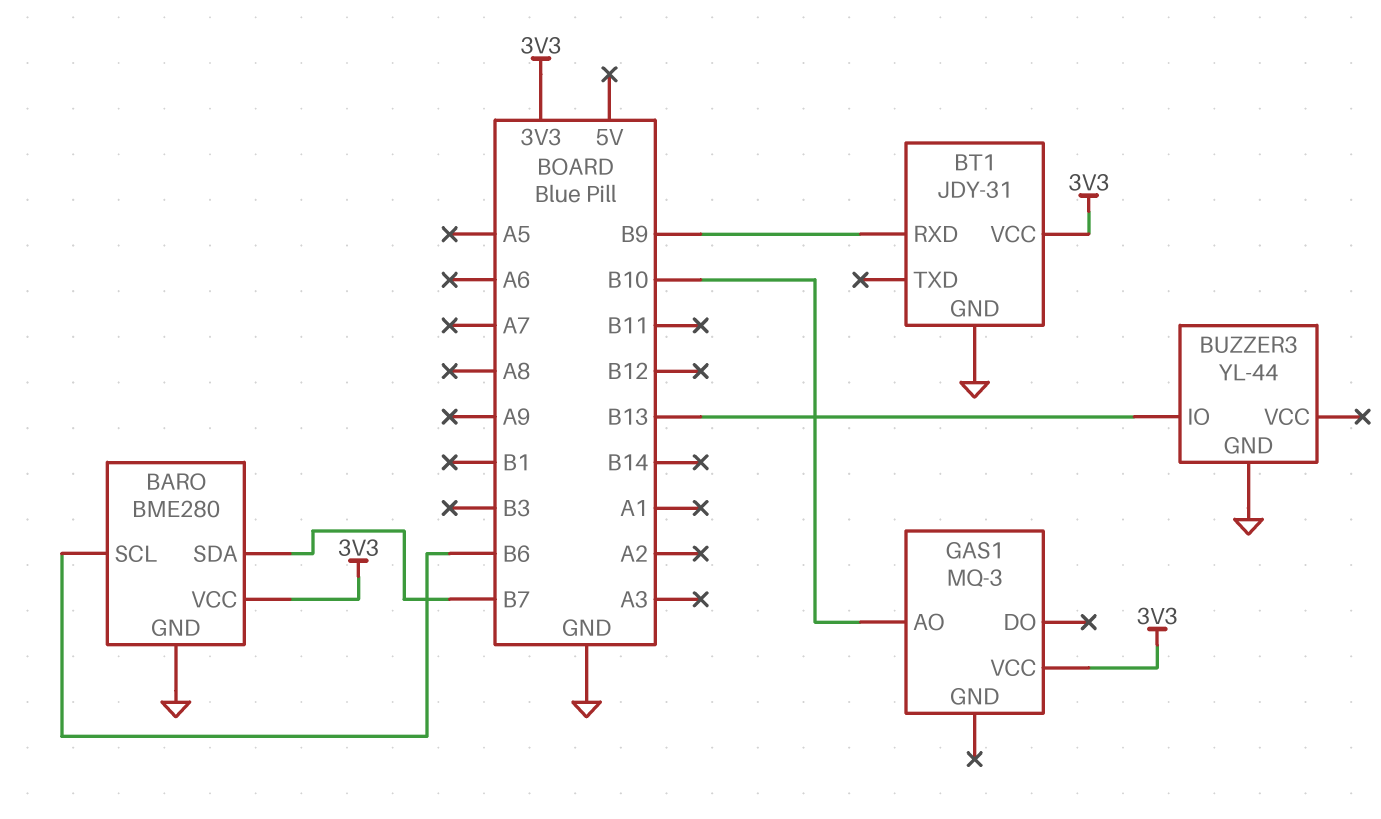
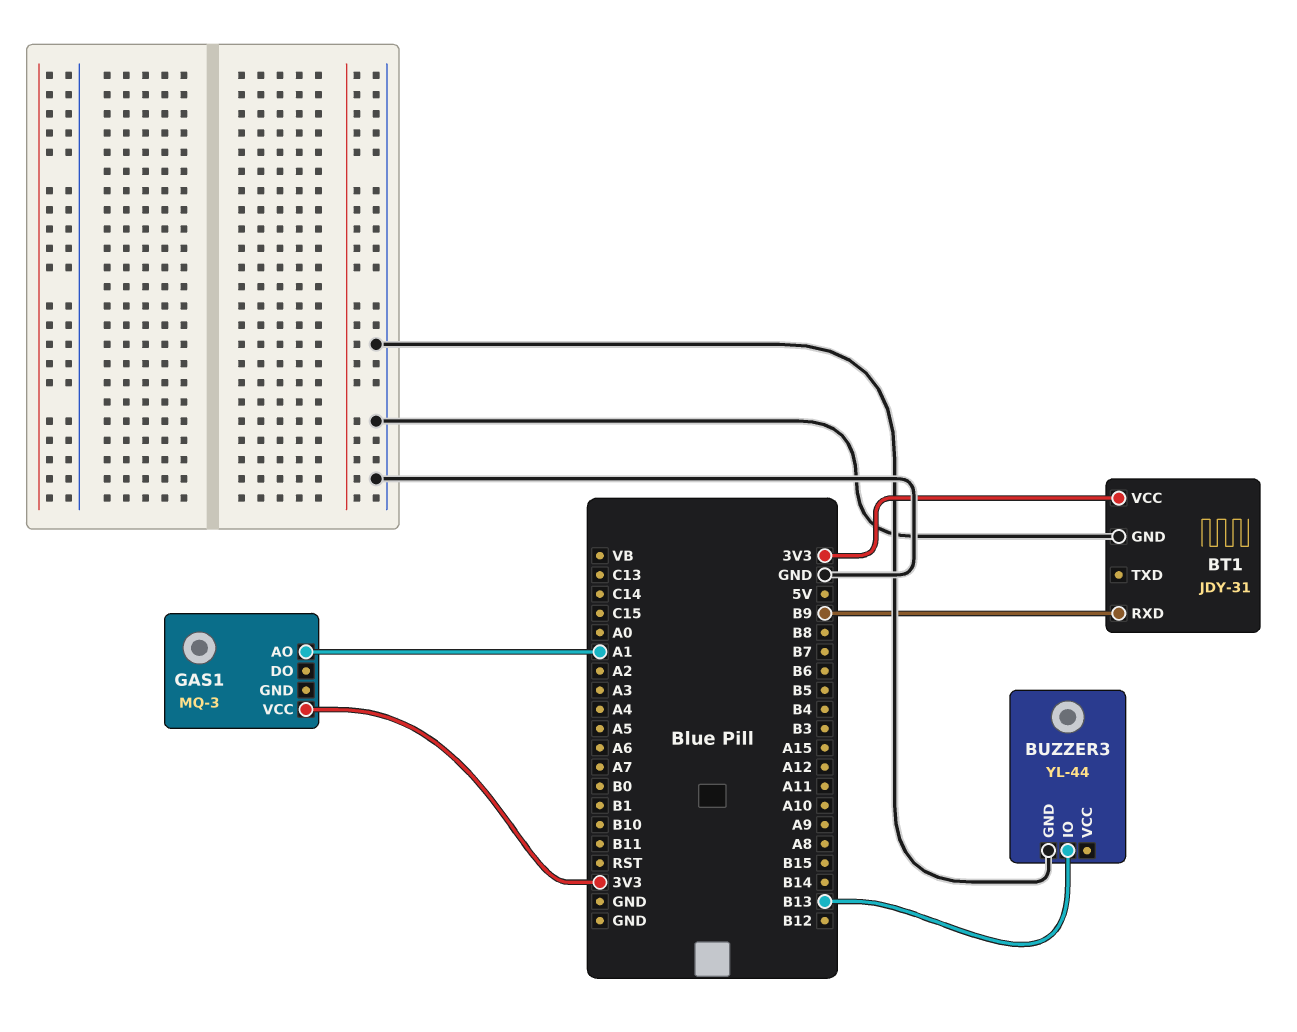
BARO: BME280 -> none
BARO pin GND: GND -> none
BARO pin SCL: B6 -> none
BARO pin SDA: B7 -> none
BARO pin VCC: 3V3 -> none
GAS1 pin AO: B10 -> A1

